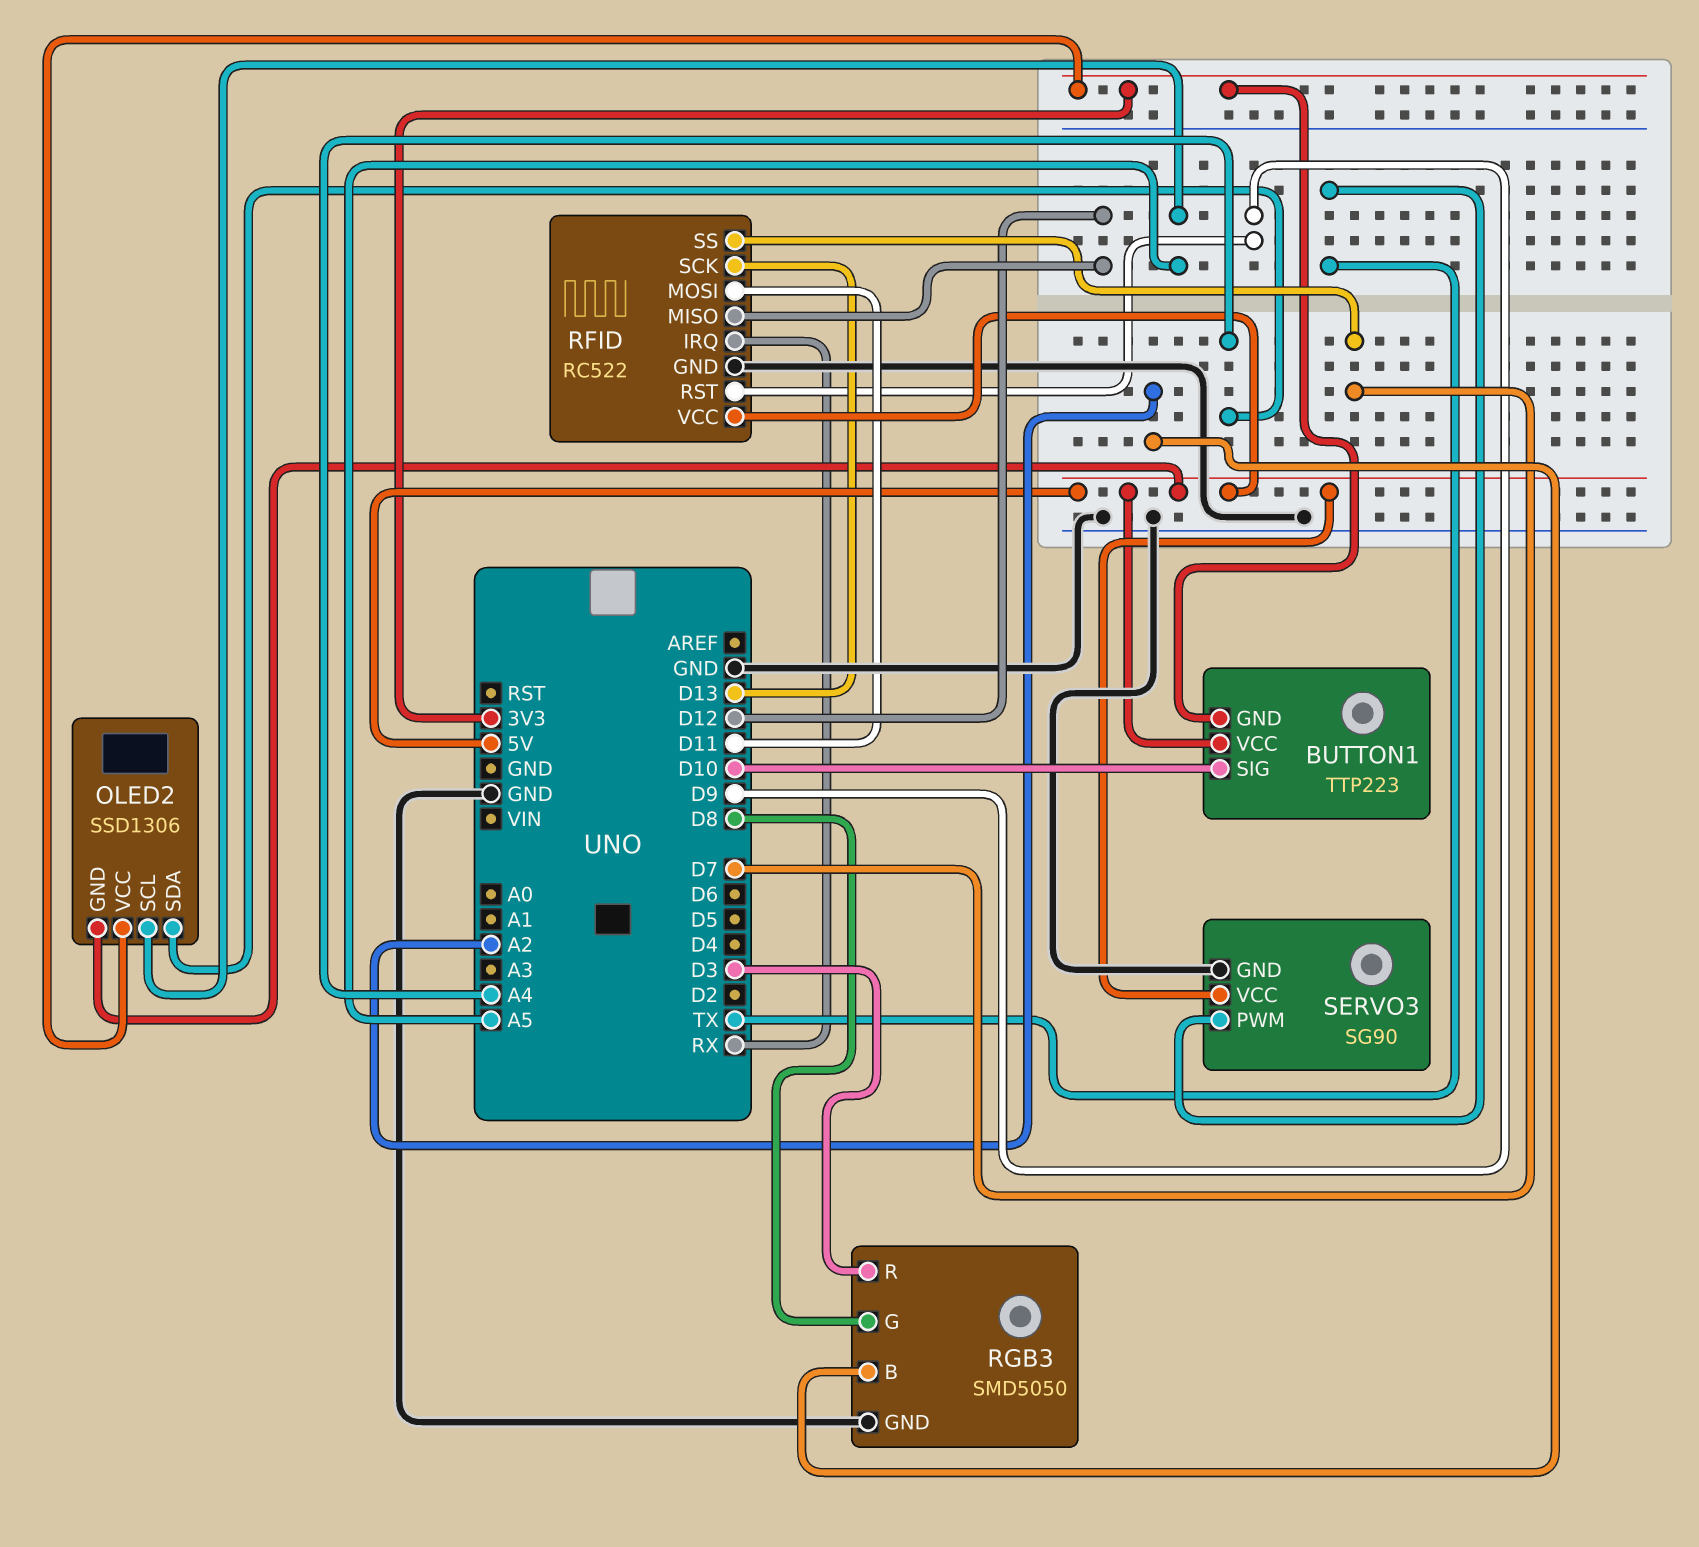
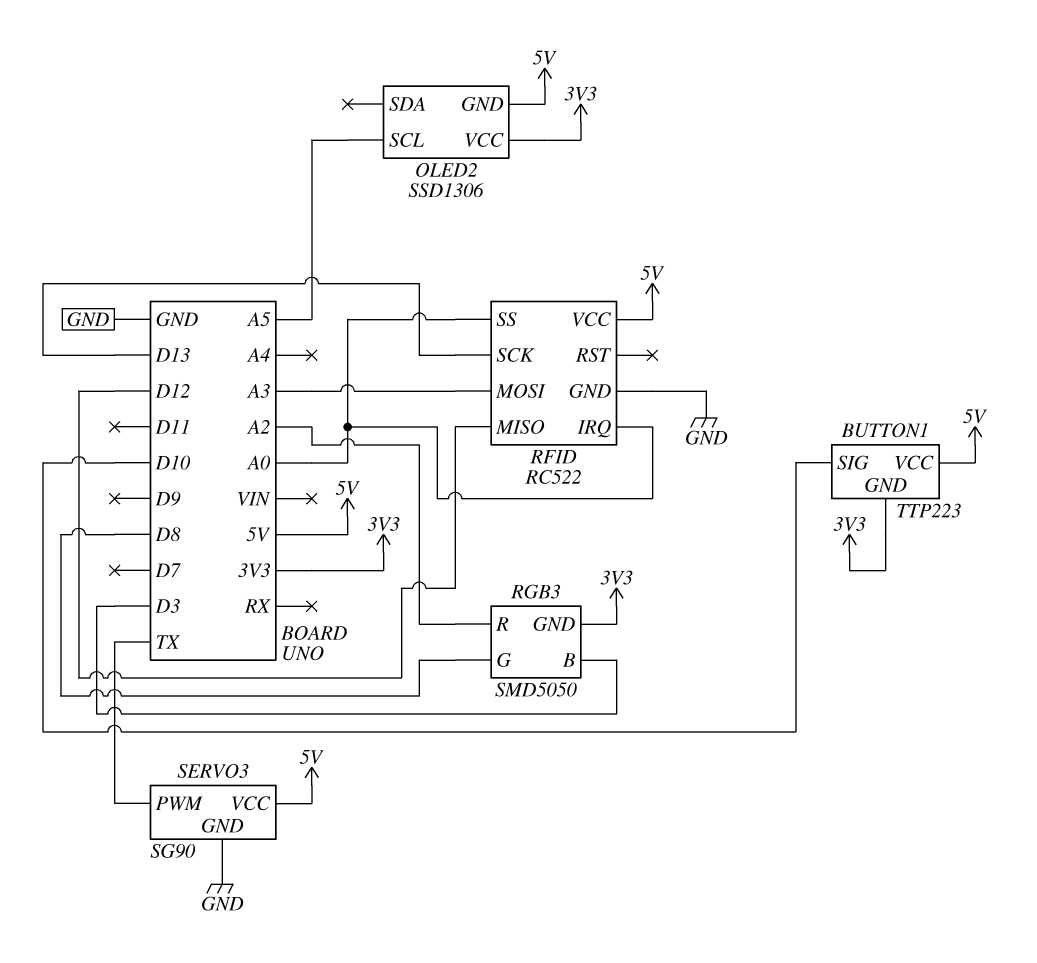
OLED2 pin SDA: A4 -> none
RFID pin IRQ: RX -> A0
RFID pin MOSI: D11 -> A3
RFID pin RST: D9 -> none
RFID pin SS: D7 -> A0
RGB3 pin B: A2 -> D3
RGB3 pin GND: GND -> 3V3
RGB3 pin R: D3 -> A2

